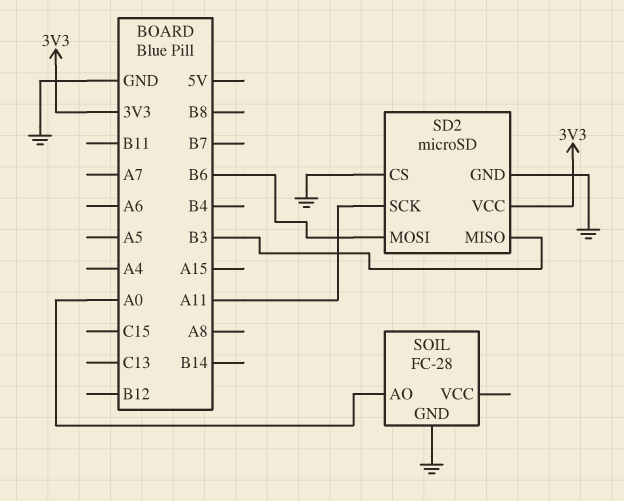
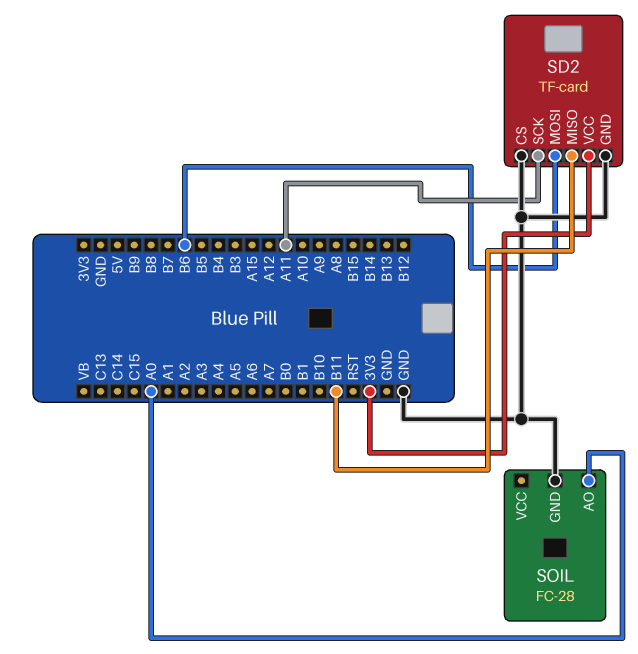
SD2: microSD -> TF-card
SD2 pin MISO: B3 -> B11

